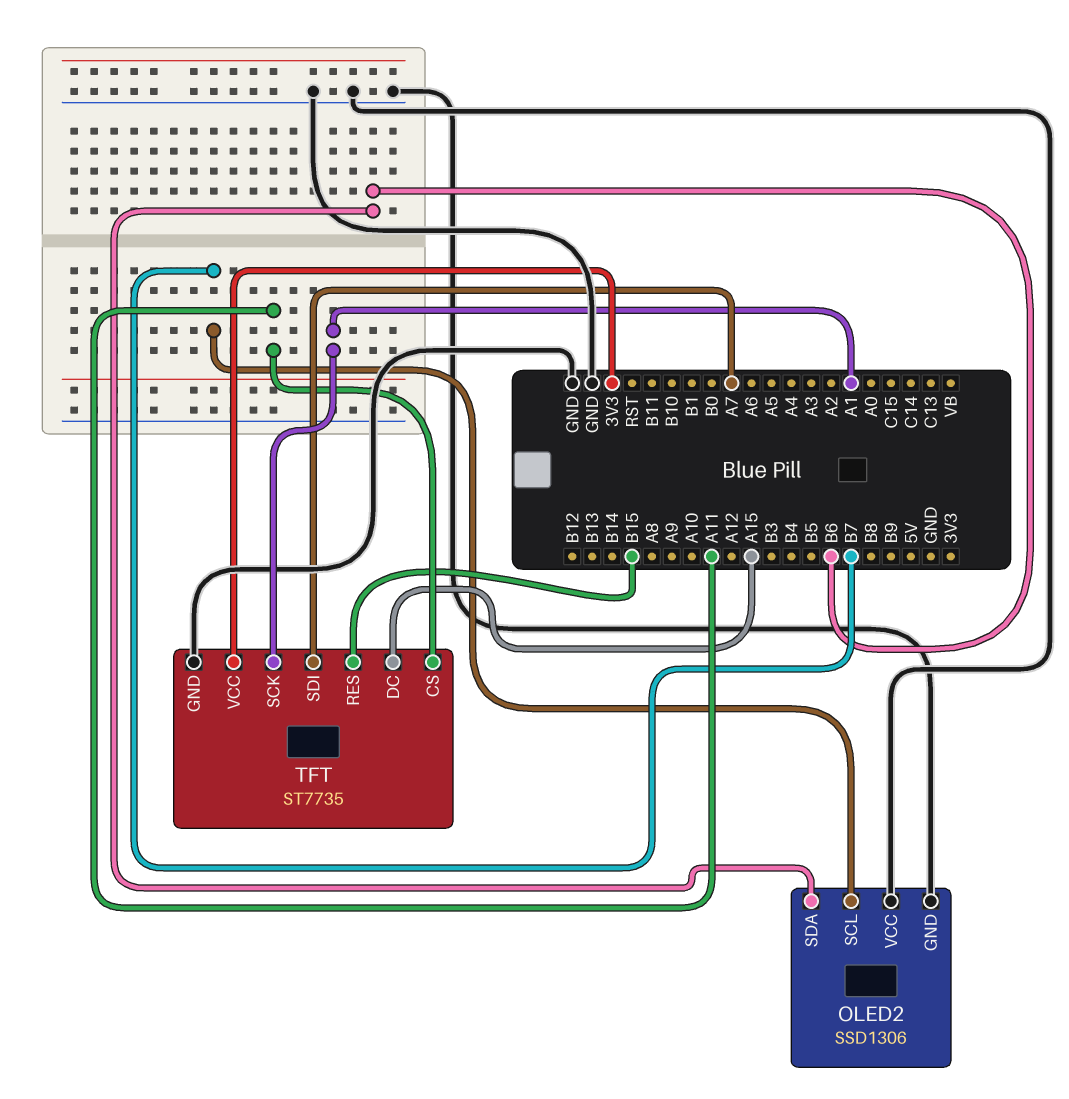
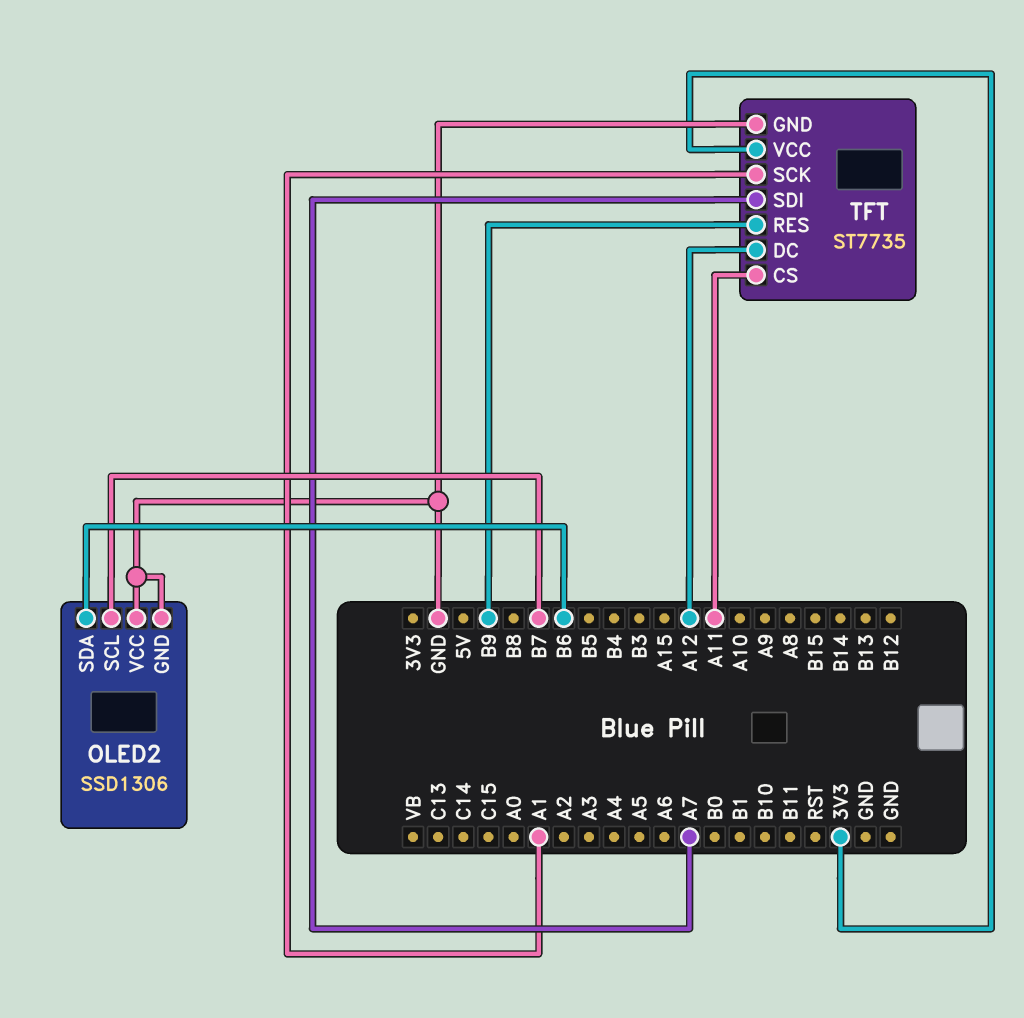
TFT pin DC: A15 -> A12
TFT pin RES: B15 -> B9

